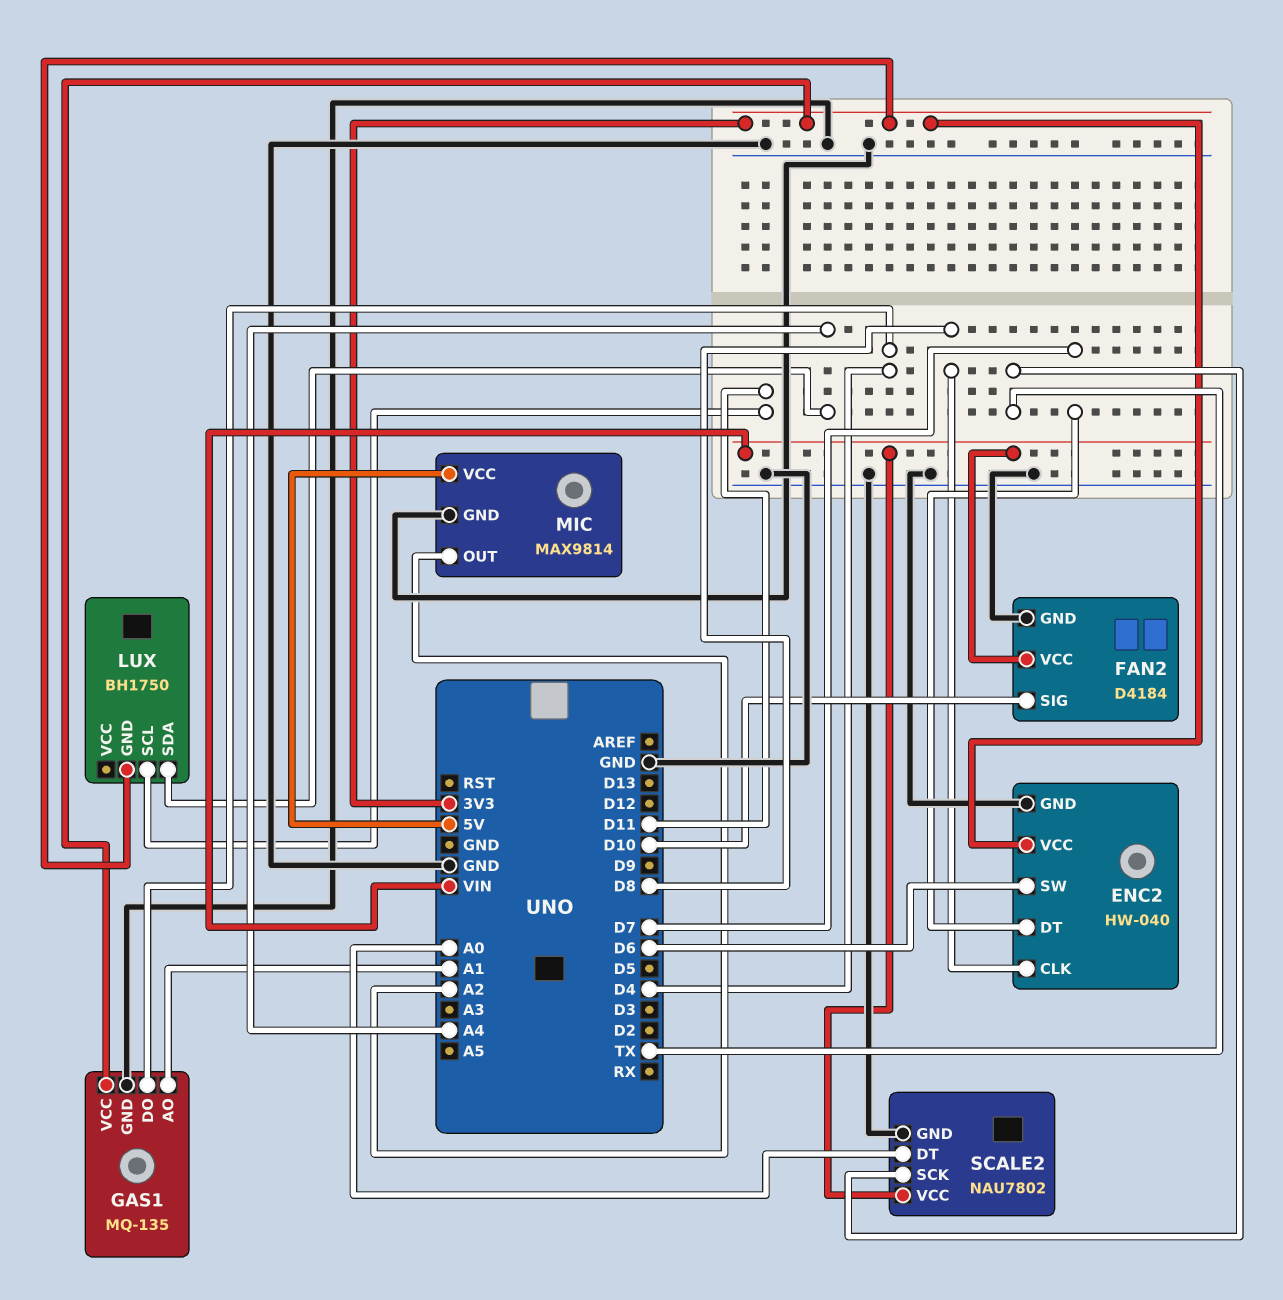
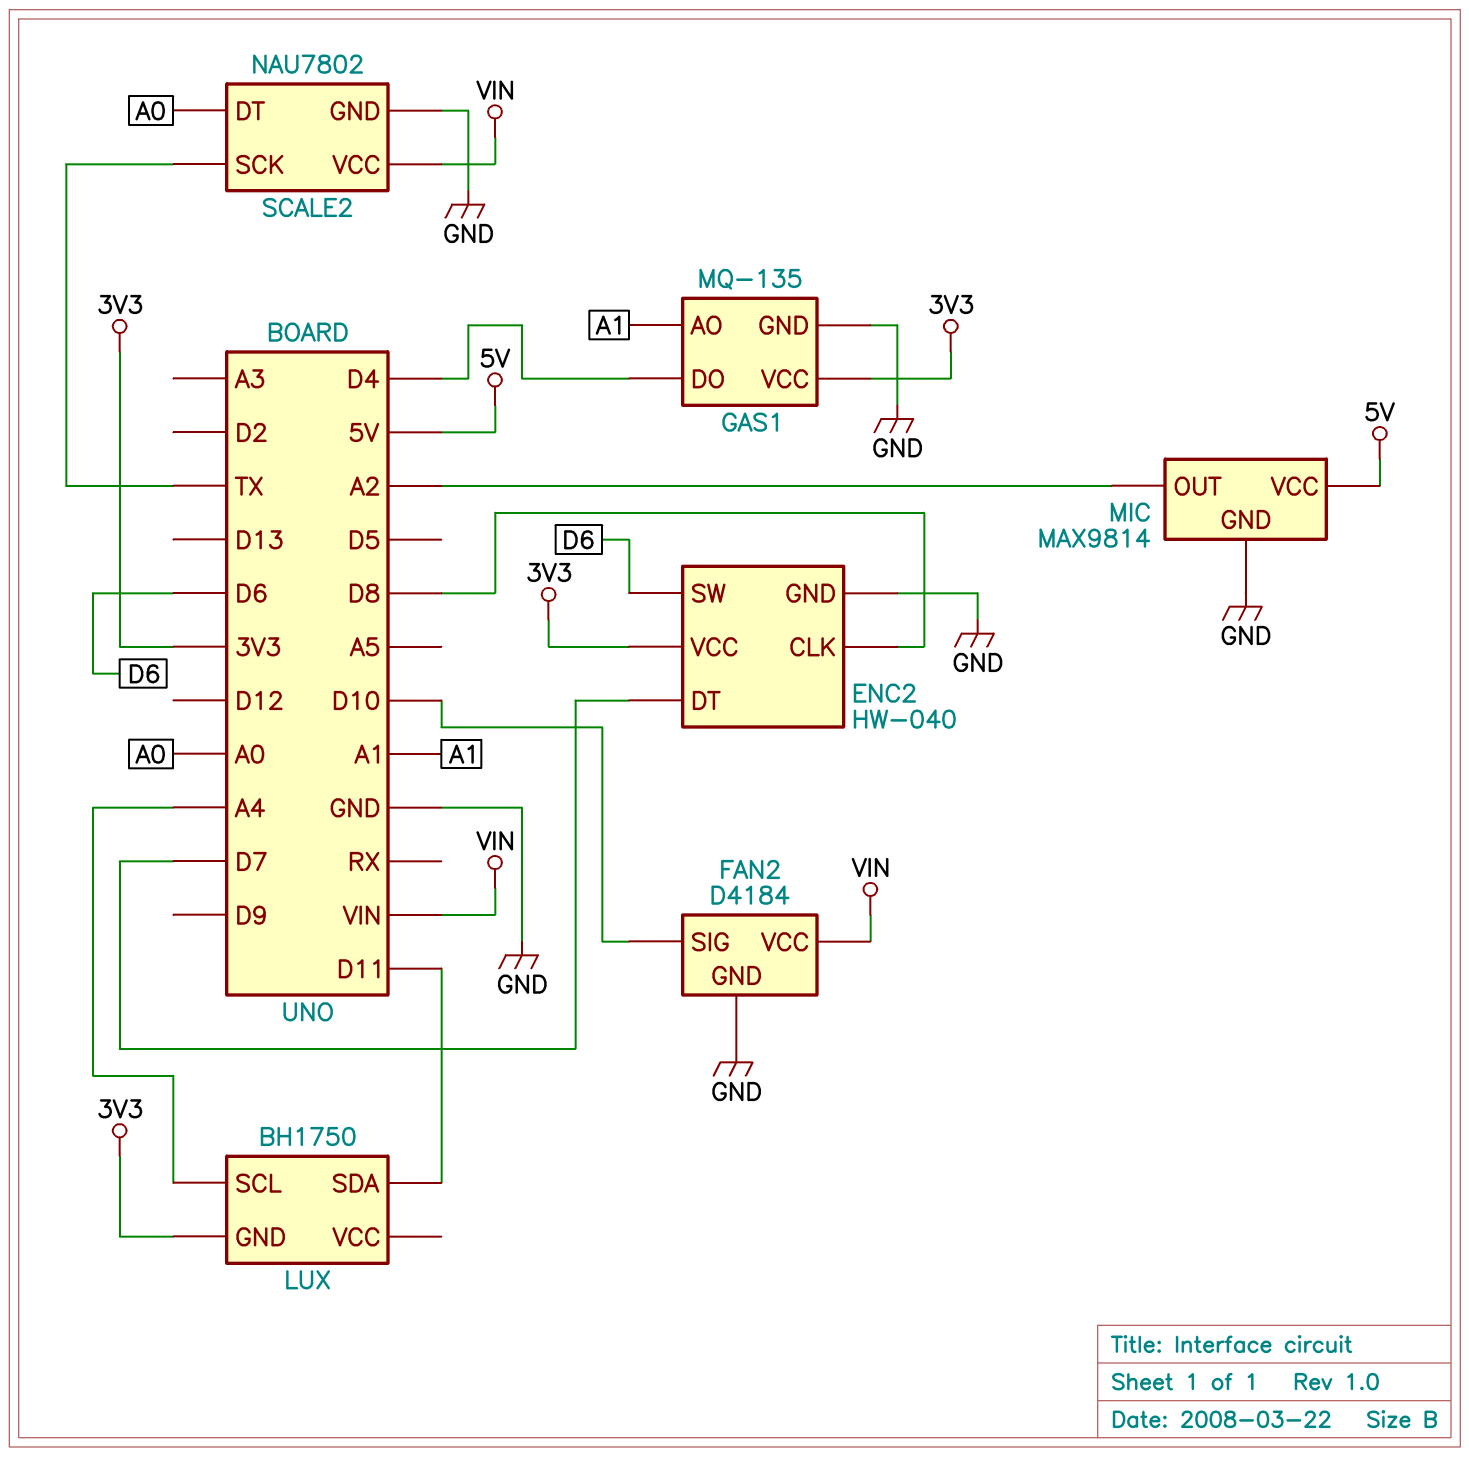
LUX pin SCL: D11 -> A4
LUX pin SDA: A4 -> D11

